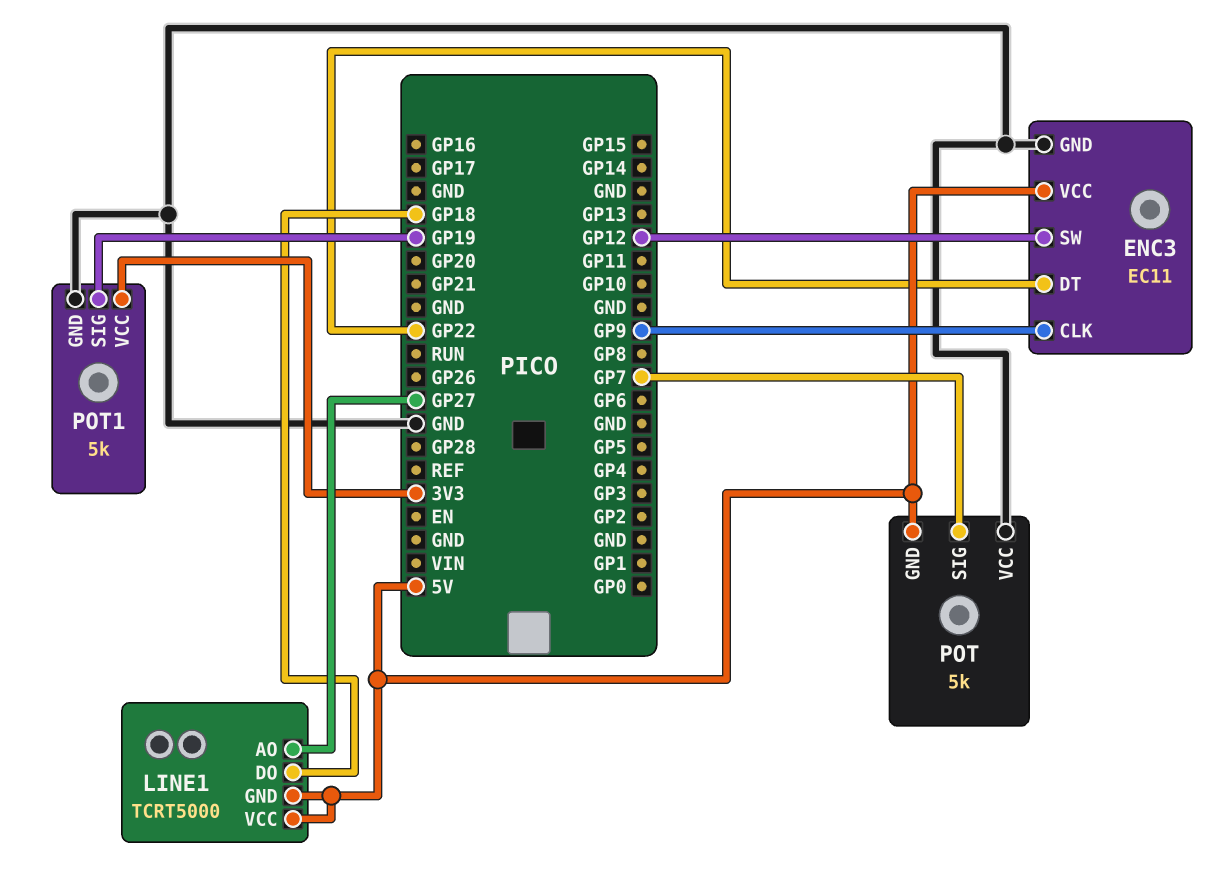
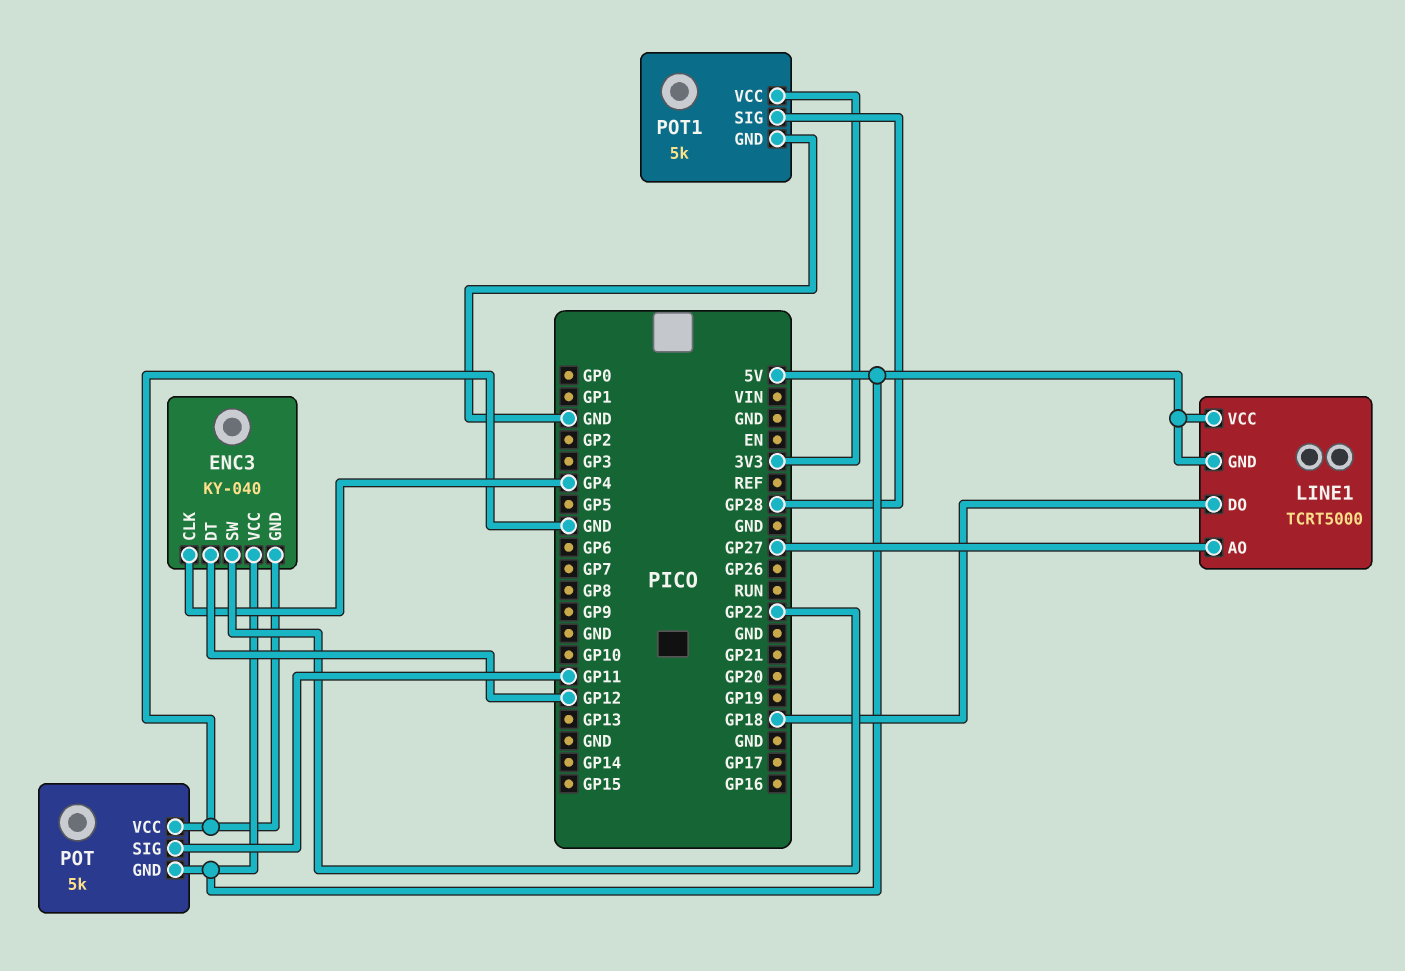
ENC3: EC11 -> KY-040
ENC3 pin CLK: GP9 -> GP4
ENC3 pin DT: GP22 -> GP12
ENC3 pin SW: GP12 -> GP22
POT pin SIG: GP7 -> GP11
POT1 pin SIG: GP19 -> GP28

